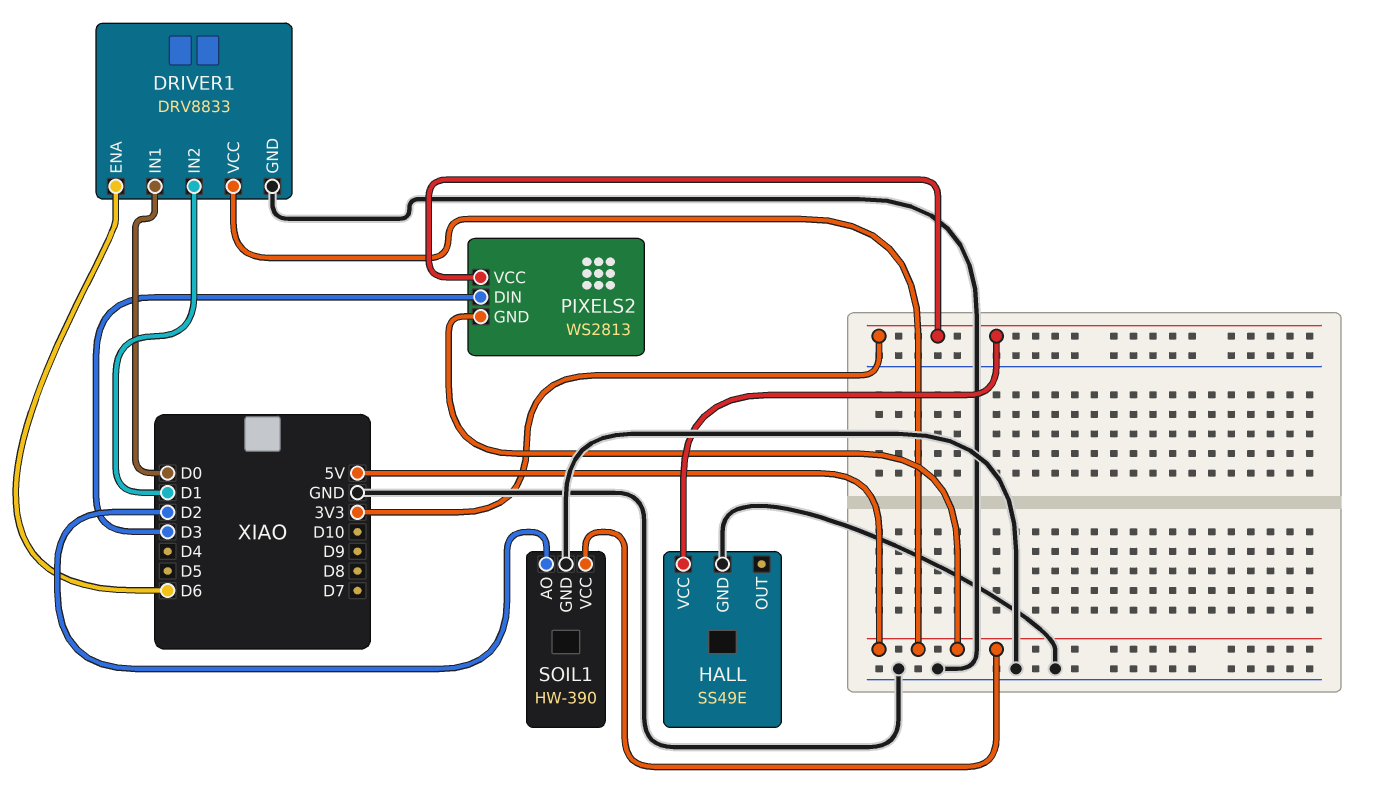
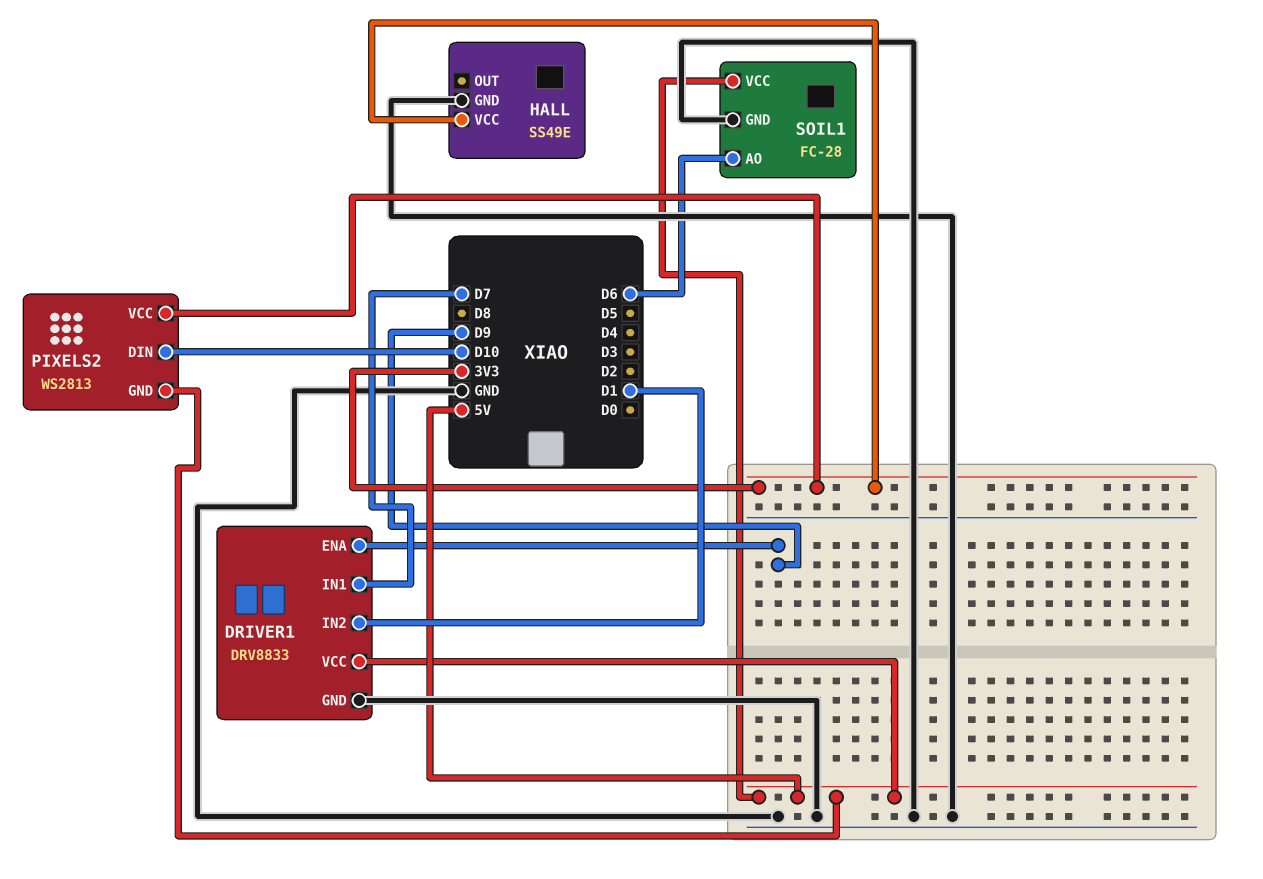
DRIVER1 pin ENA: D6 -> D9
DRIVER1 pin IN1: D0 -> D7
PIXELS2 pin DIN: D3 -> D10
SOIL1: HW-390 -> FC-28
SOIL1 pin AO: D2 -> D6

